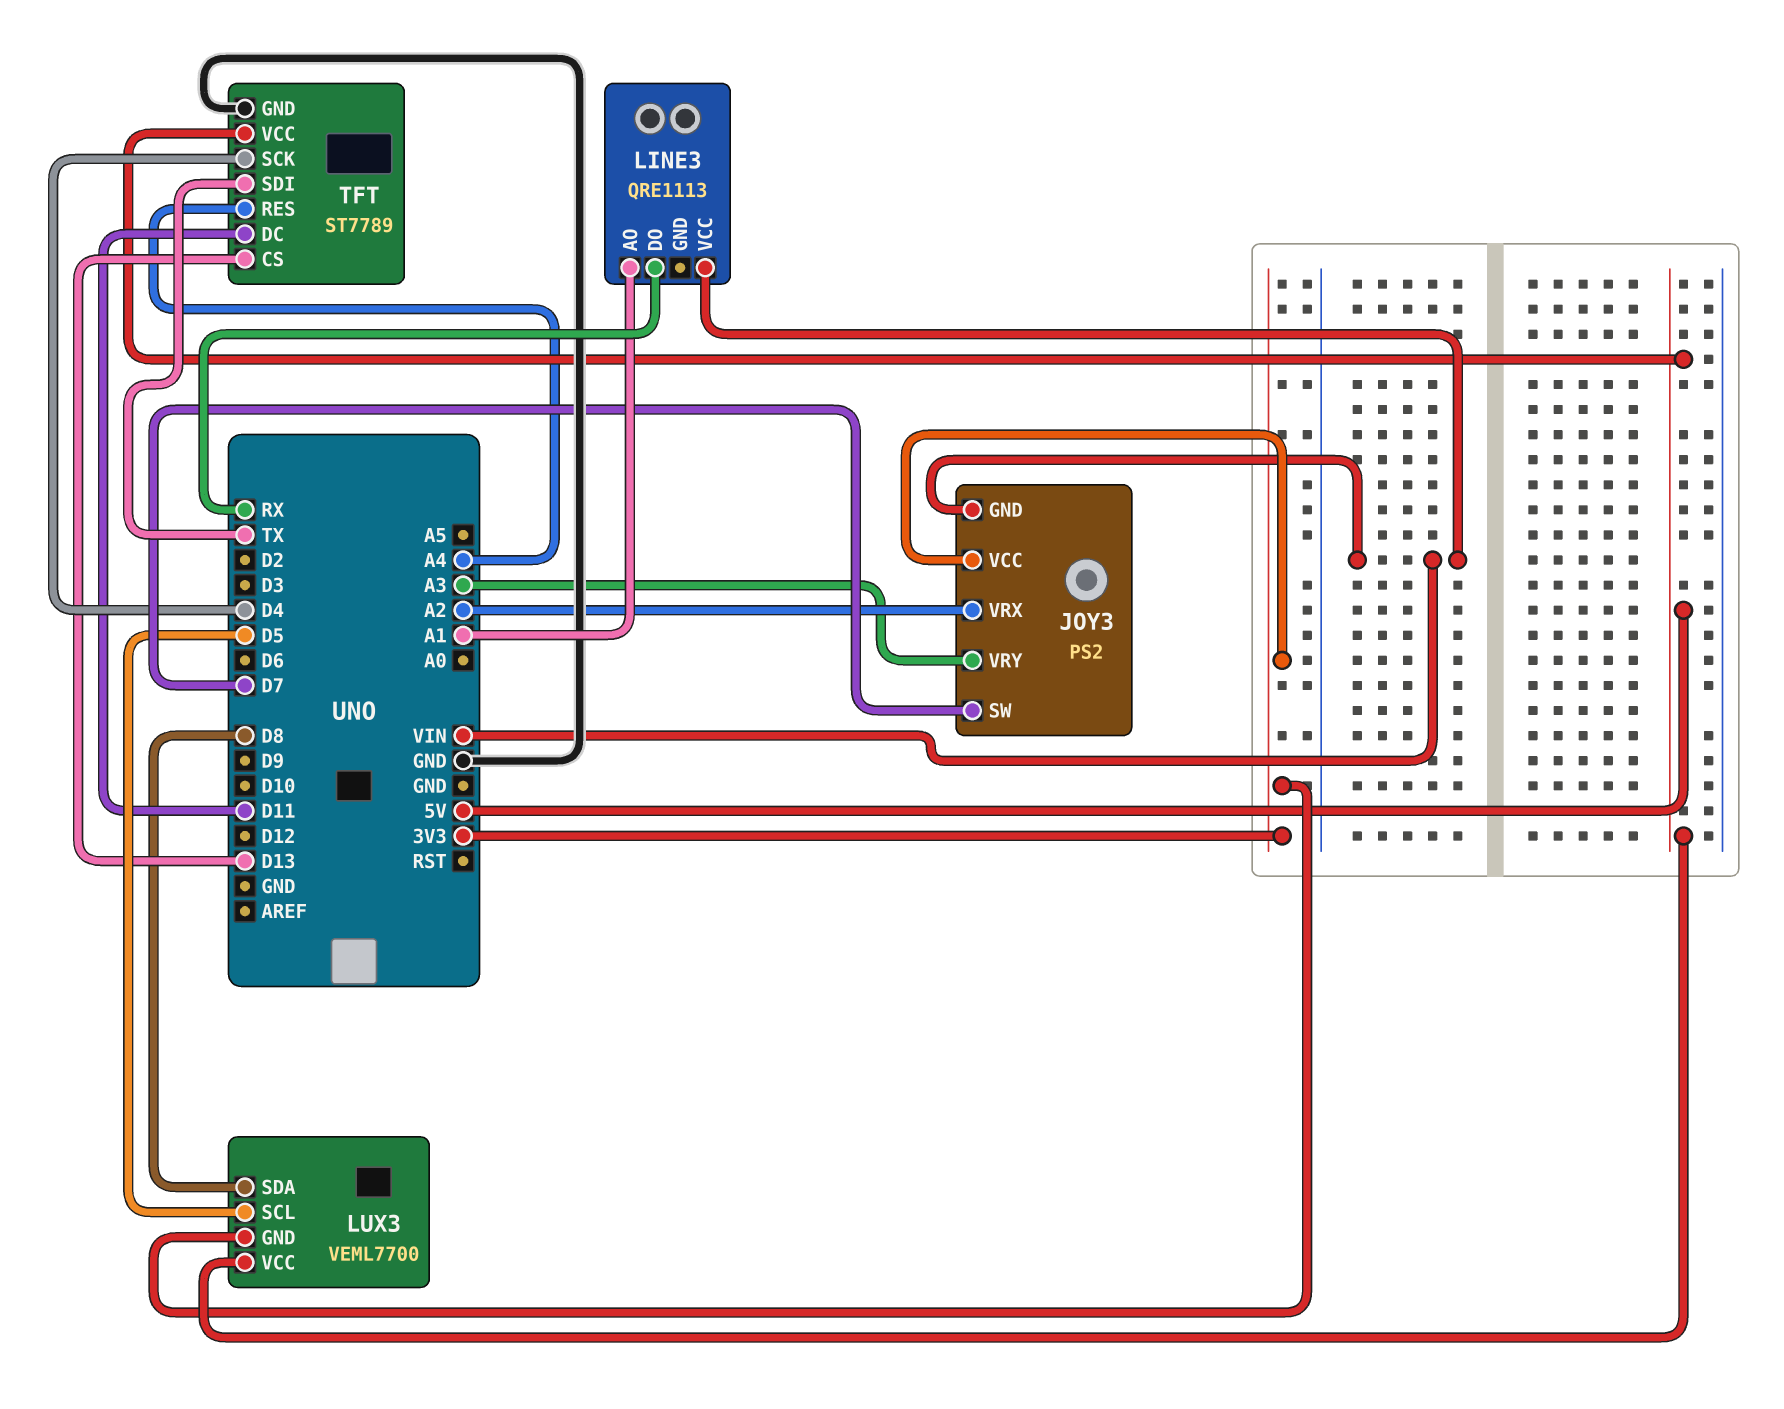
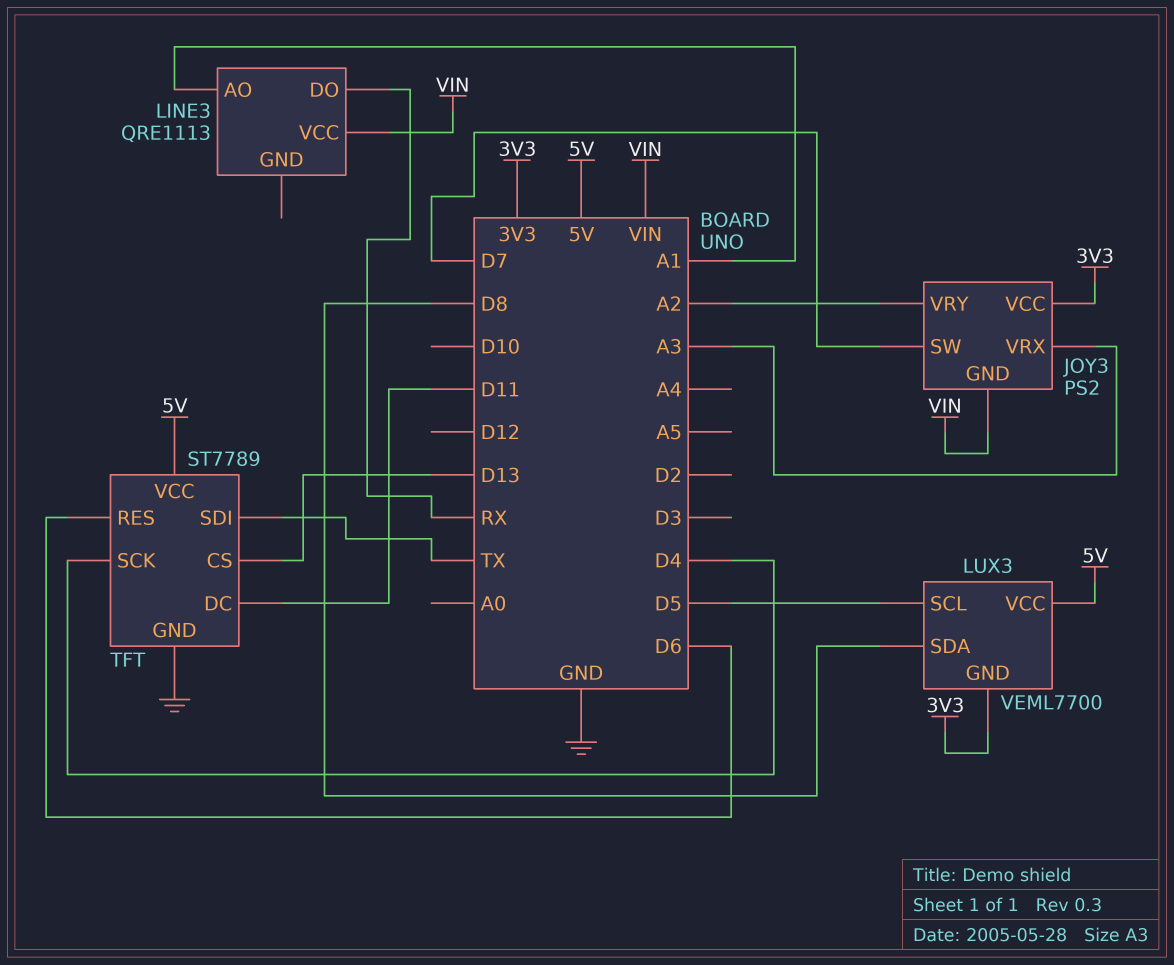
JOY3 pin VRX: A2 -> A3
JOY3 pin VRY: A3 -> A2
TFT pin RES: A4 -> D6

